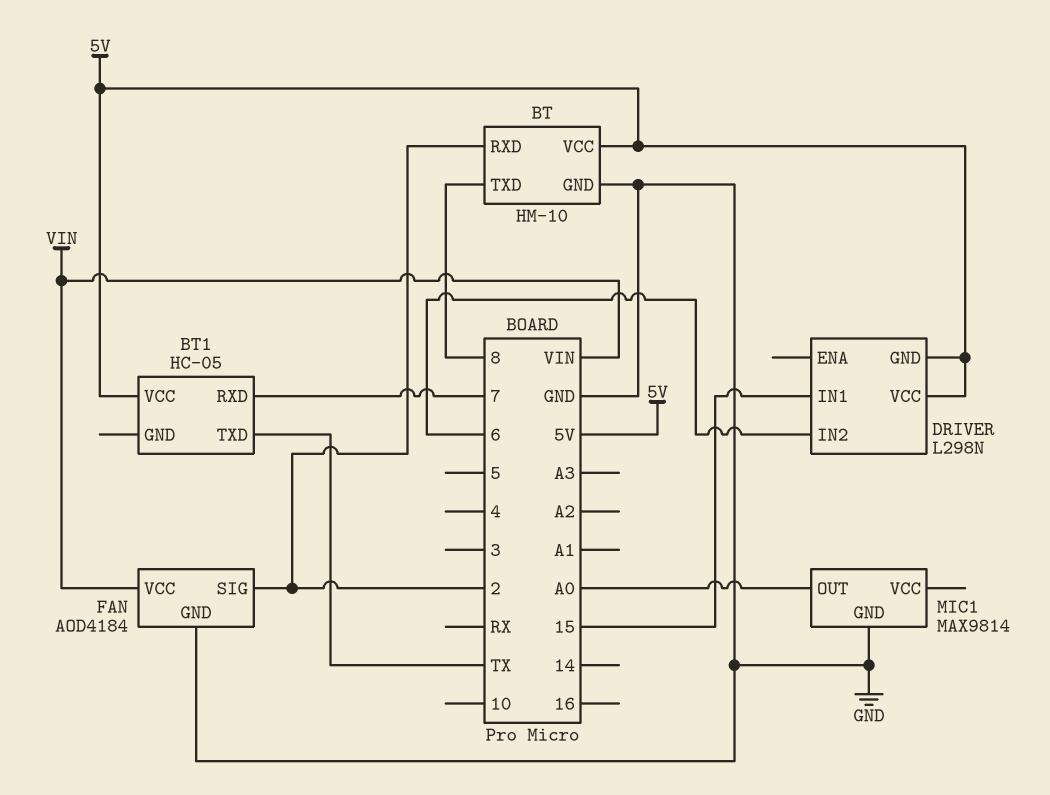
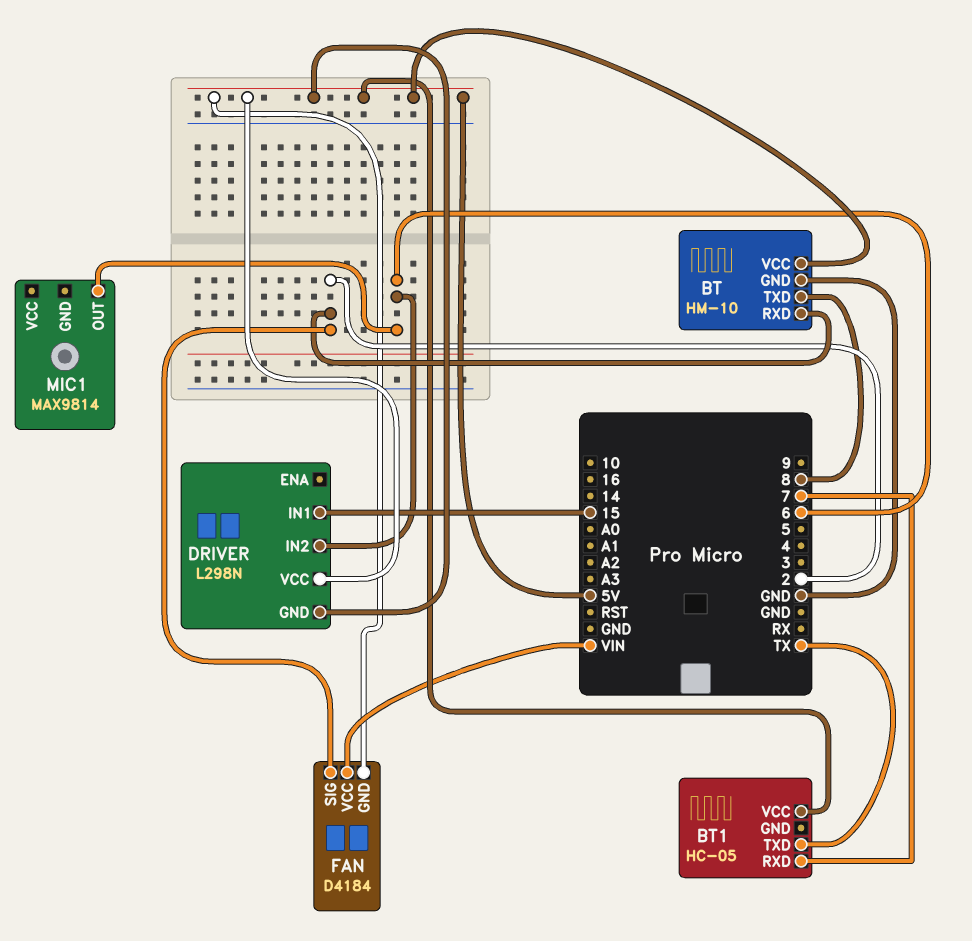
FAN: AOD4184 -> D4184
FAN pin GND: GND -> 5V
MIC1 pin GND: GND -> none
MIC1 pin OUT: A0 -> 6

